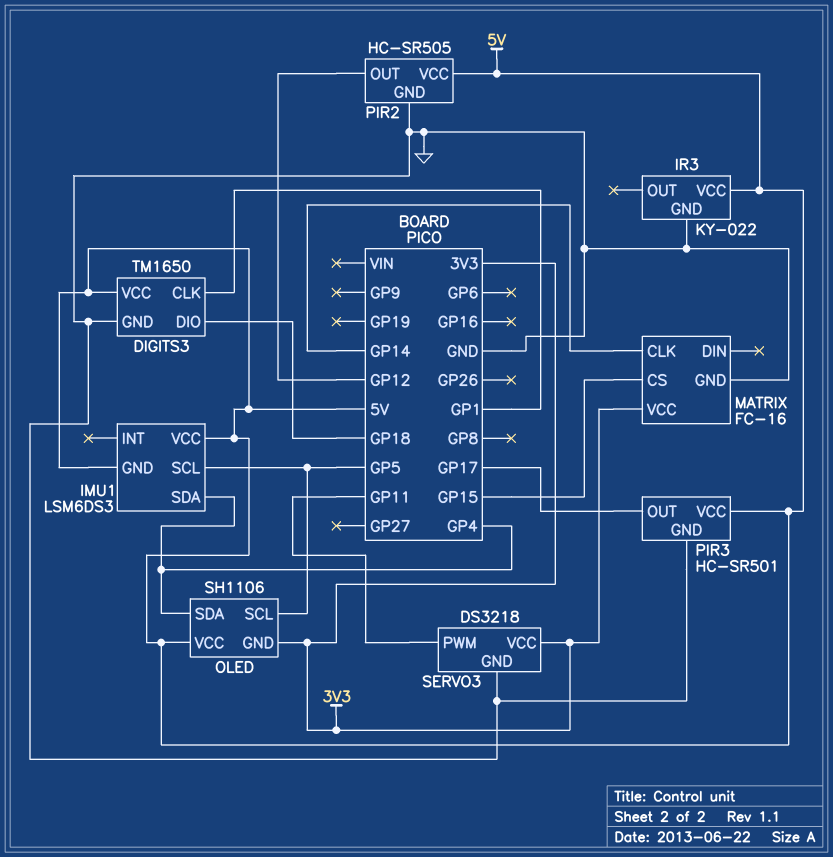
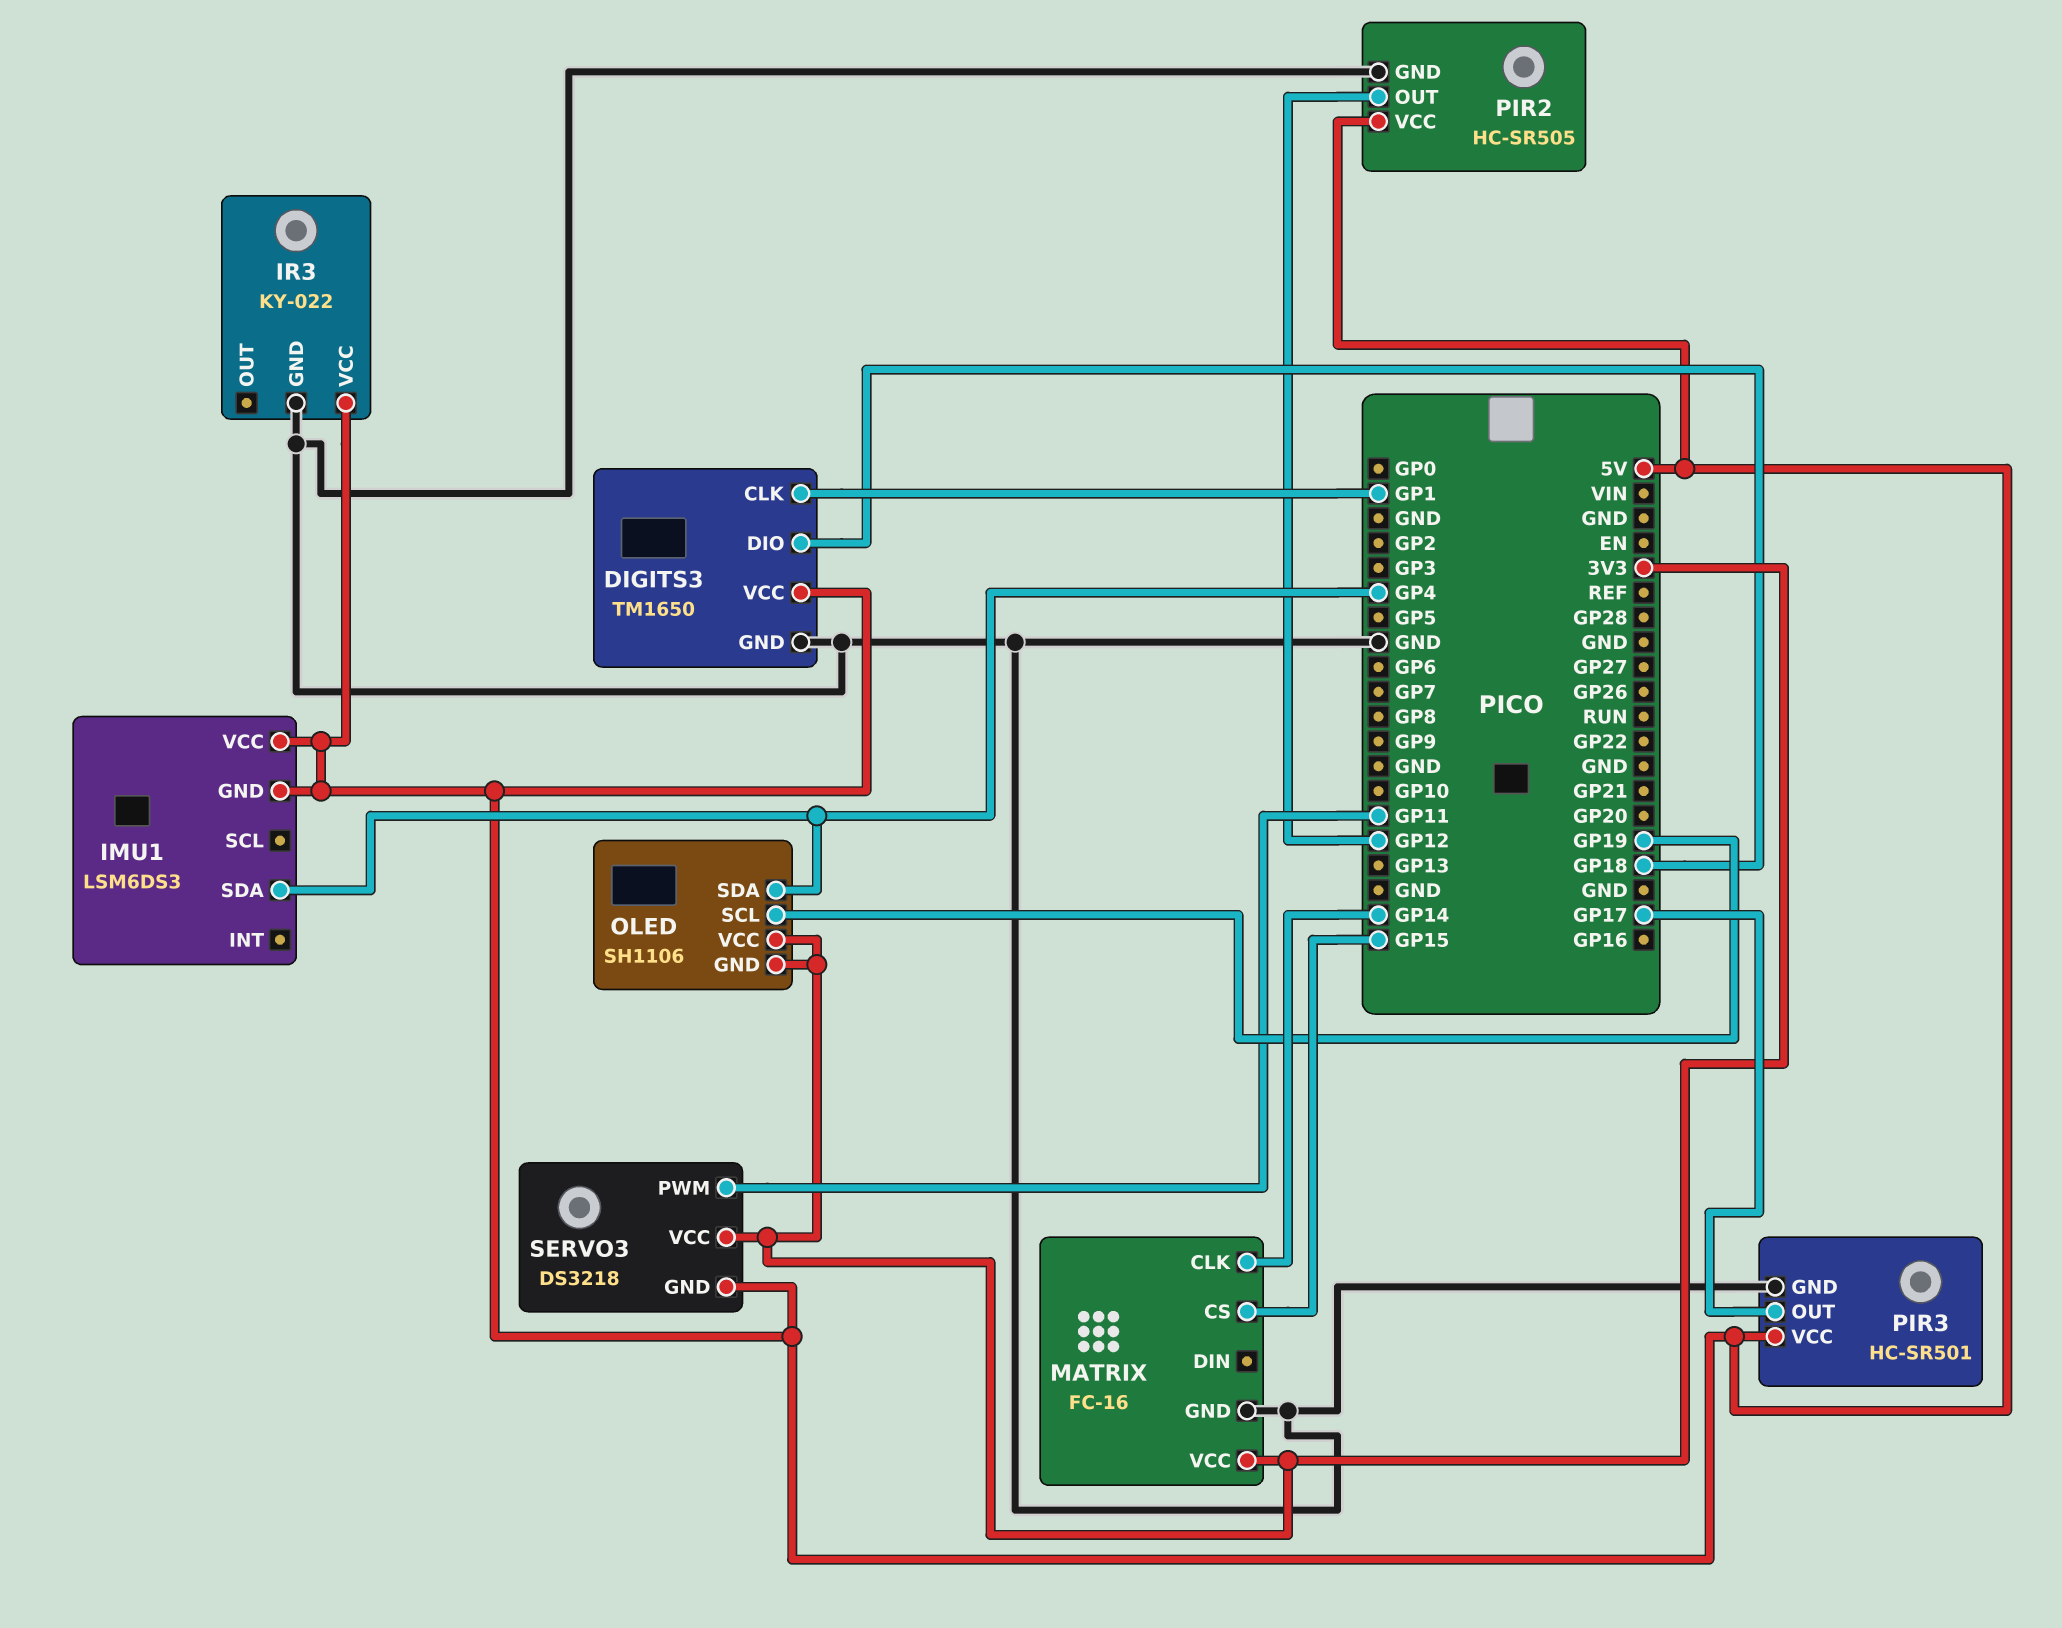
IMU1 pin SCL: GP5 -> none
OLED pin SCL: GP5 -> GP19
OLED pin VCC: 5V -> 3V3
SERVO3 pin GND: GND -> 5V

